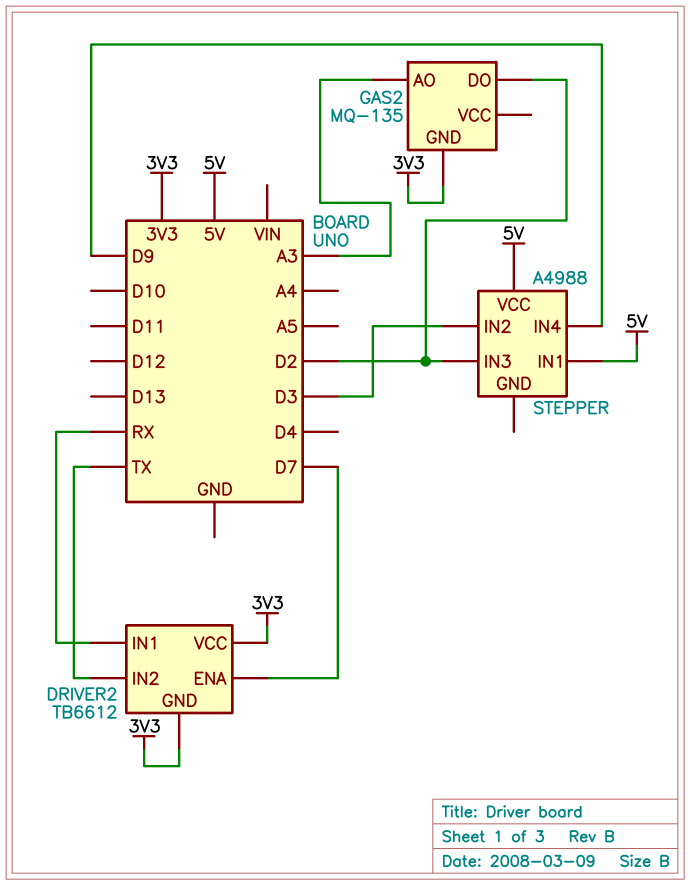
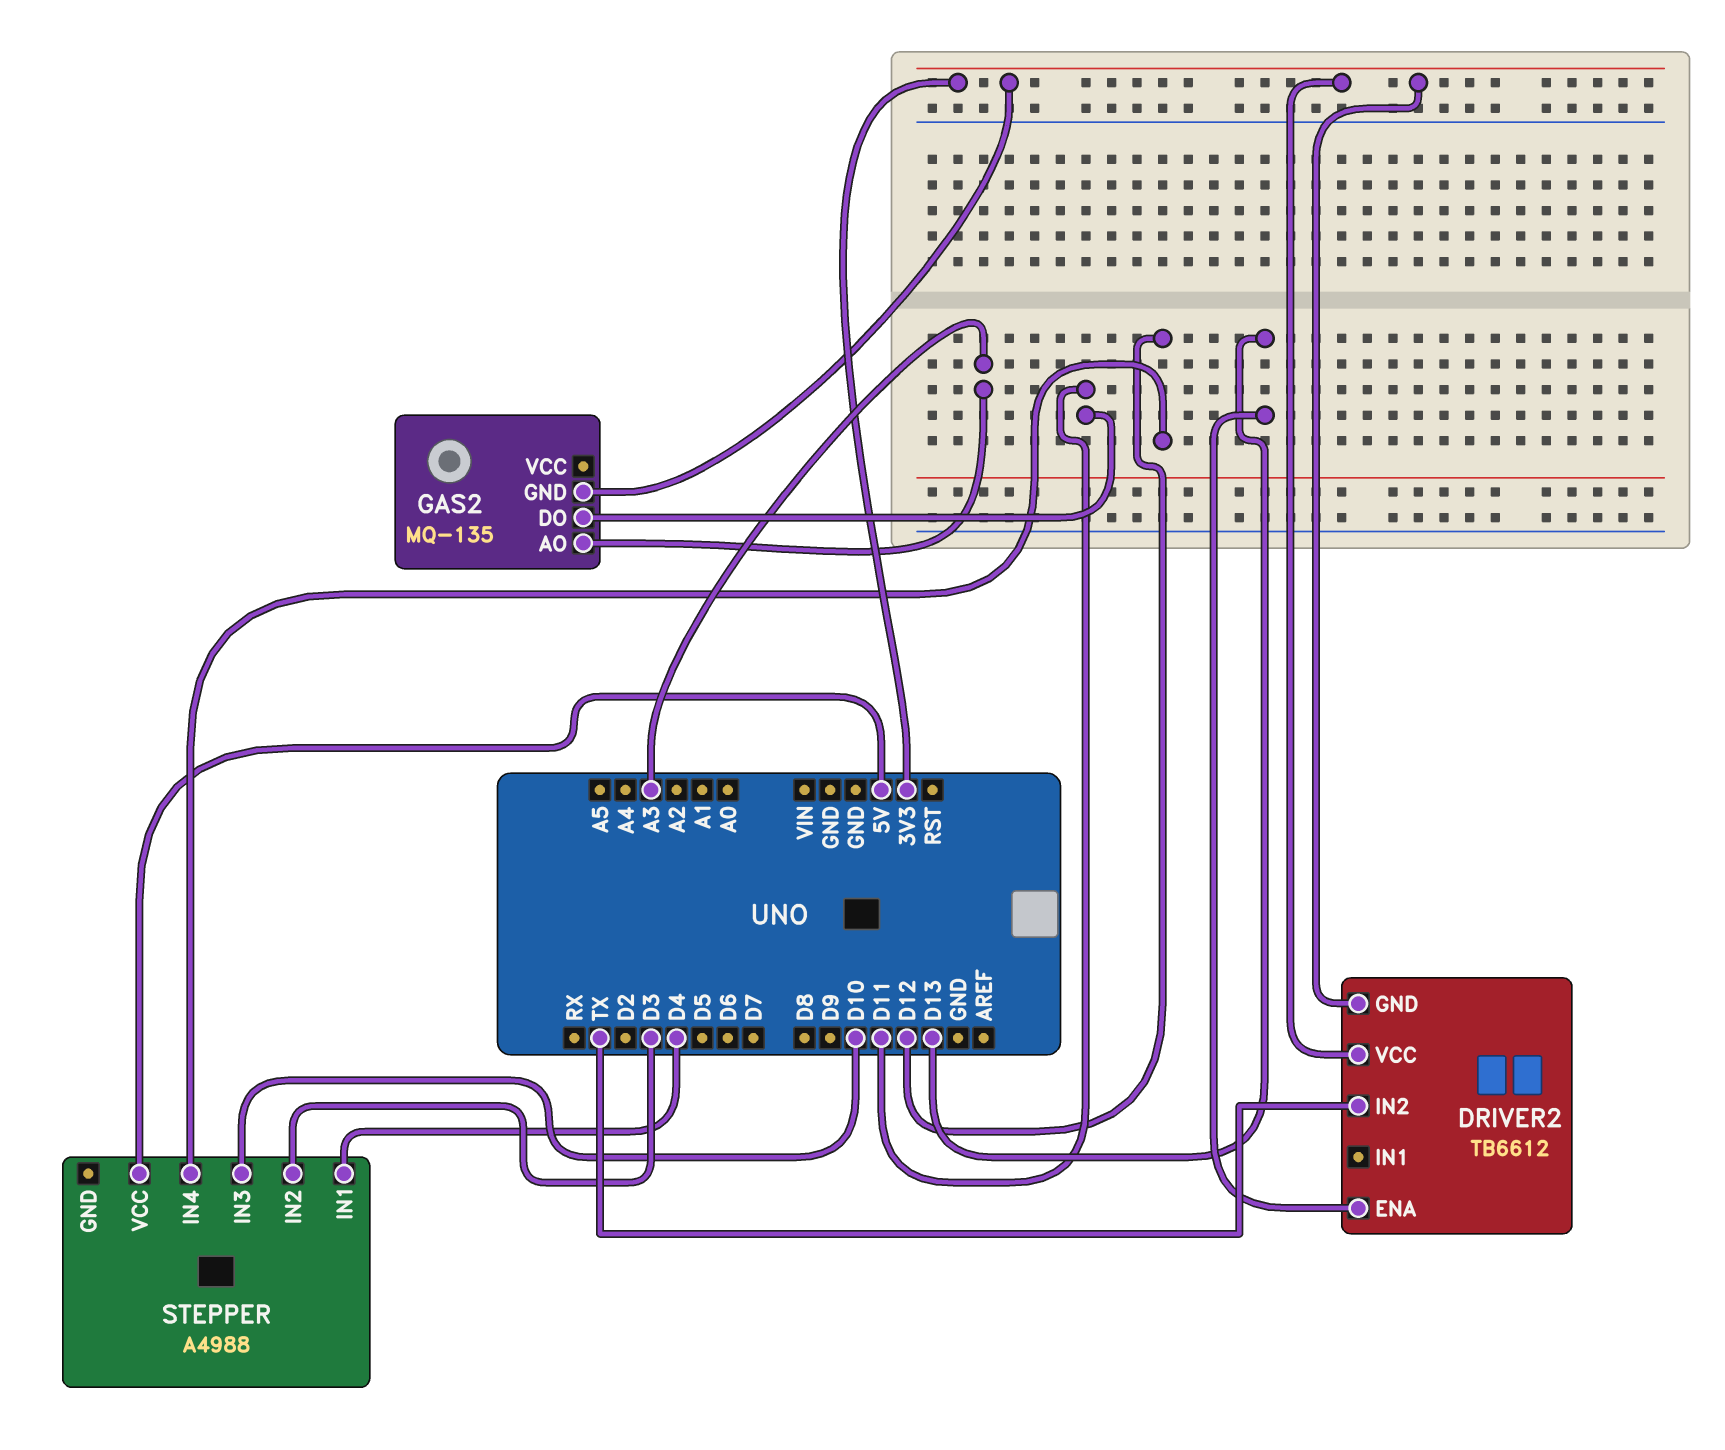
DRIVER2 pin ENA: D7 -> D13
DRIVER2 pin IN1: RX -> none
GAS2 pin DO: D2 -> D11
STEPPER pin IN1: 5V -> D4
STEPPER pin IN3: D2 -> D10
STEPPER pin IN4: D9 -> D12

